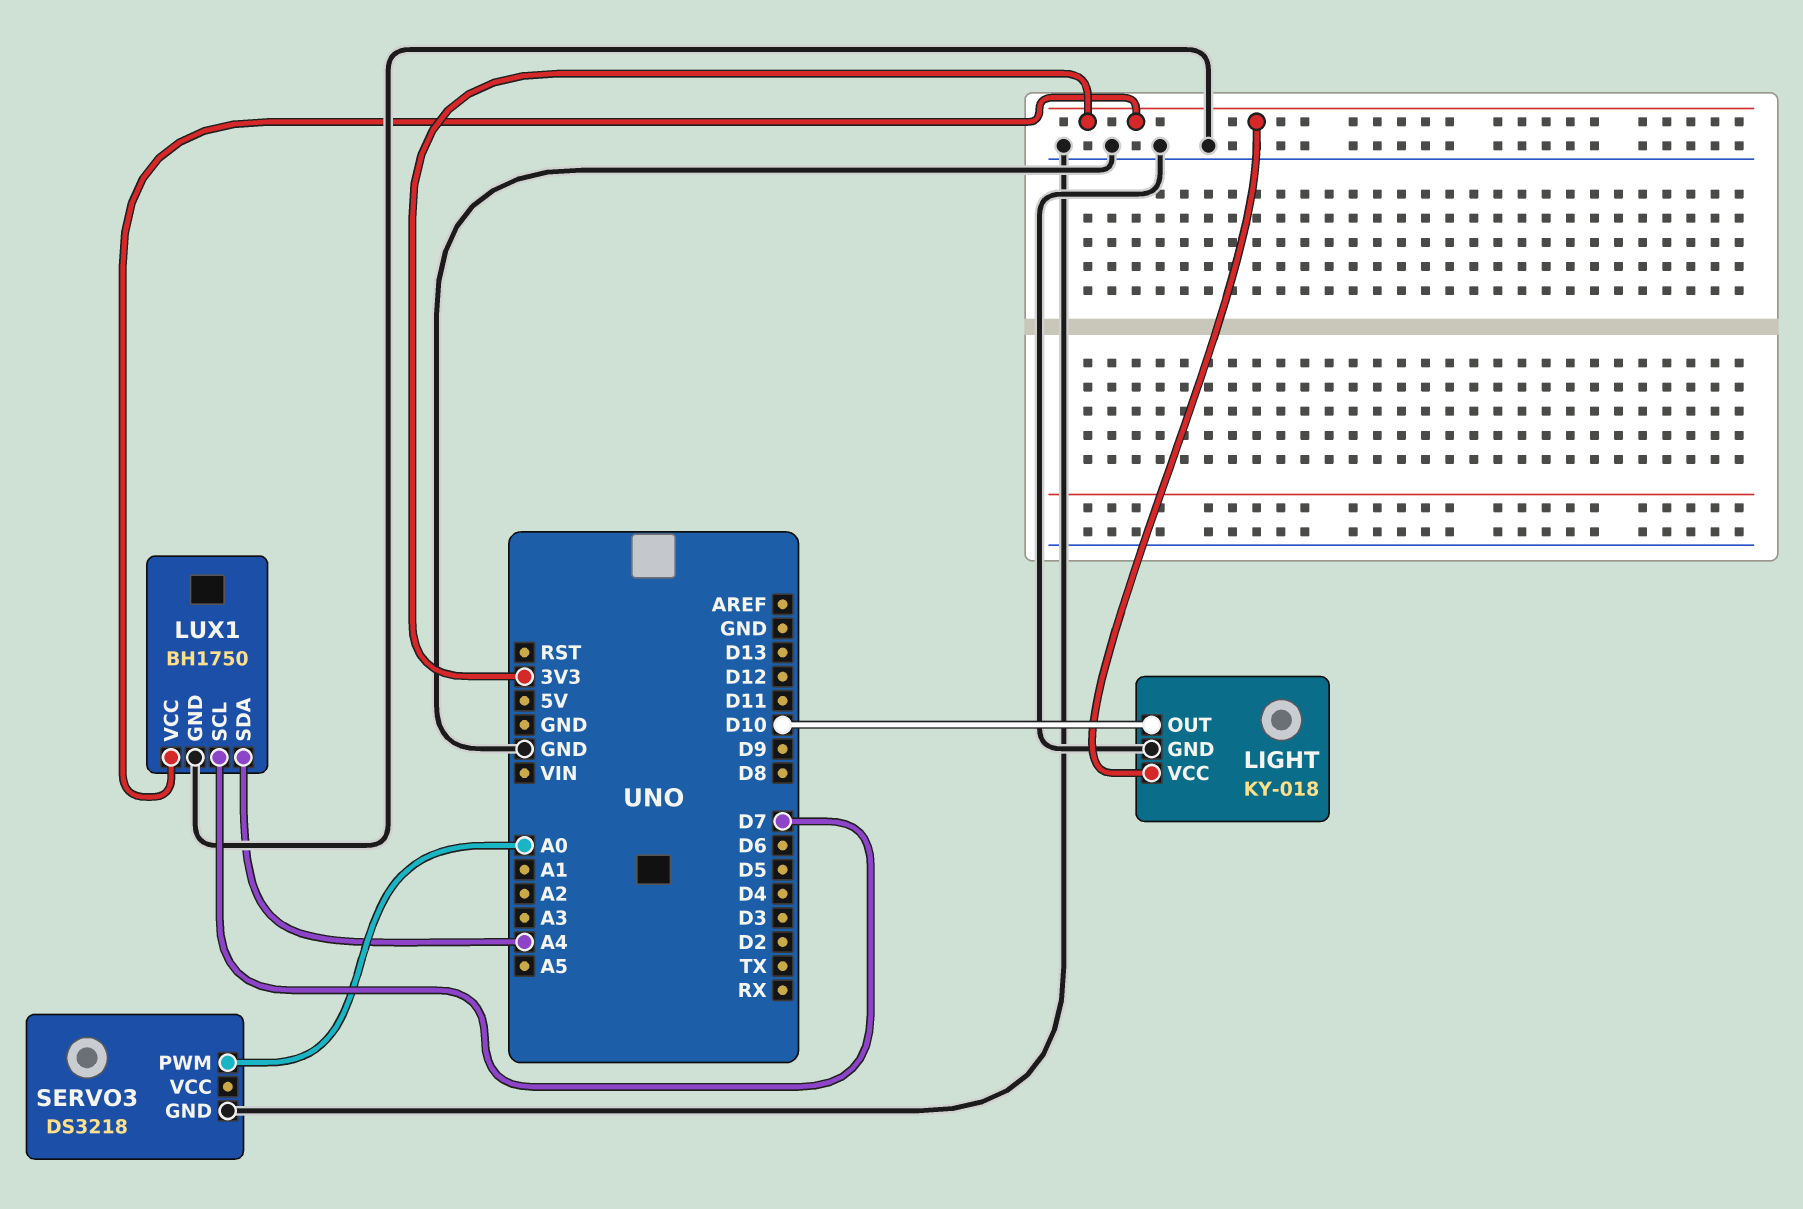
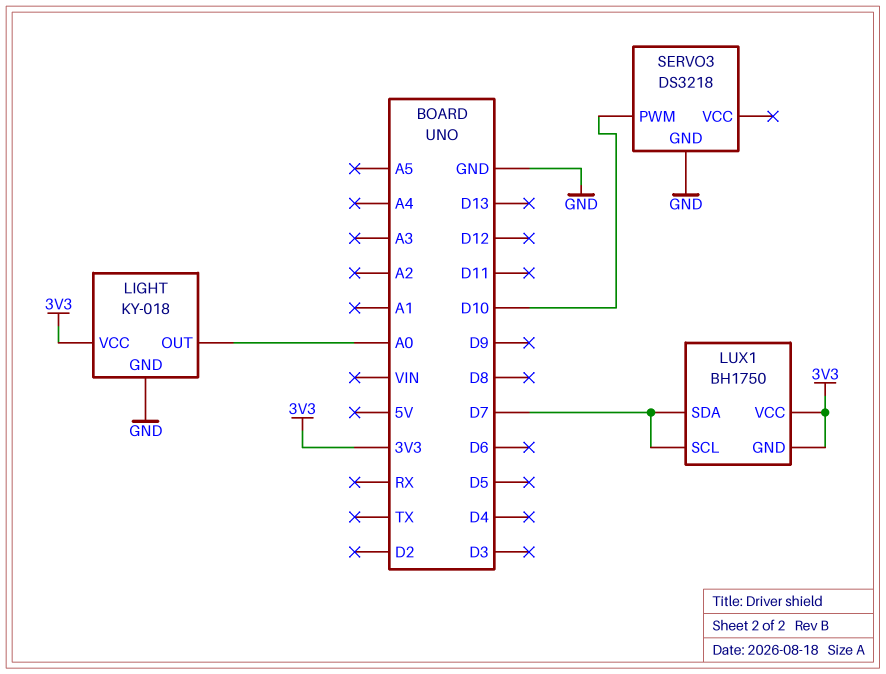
LIGHT pin OUT: D10 -> A0
LUX1 pin GND: GND -> 3V3
LUX1 pin SDA: A4 -> D7
SERVO3 pin PWM: A0 -> D10

